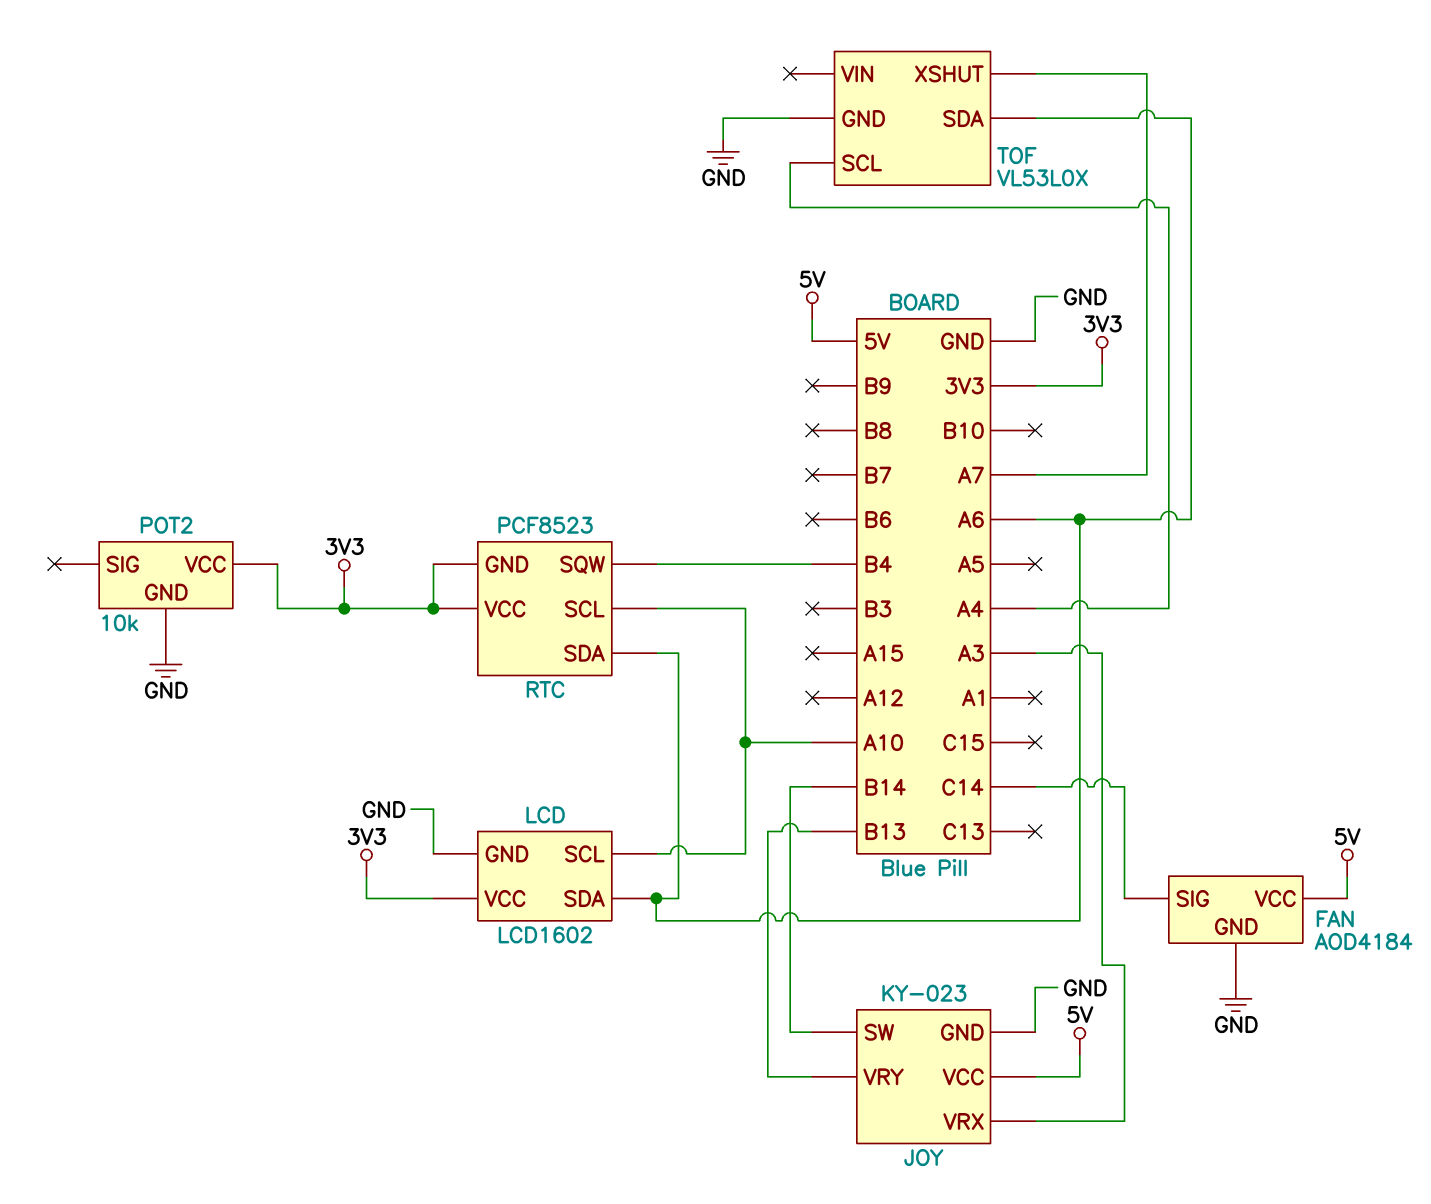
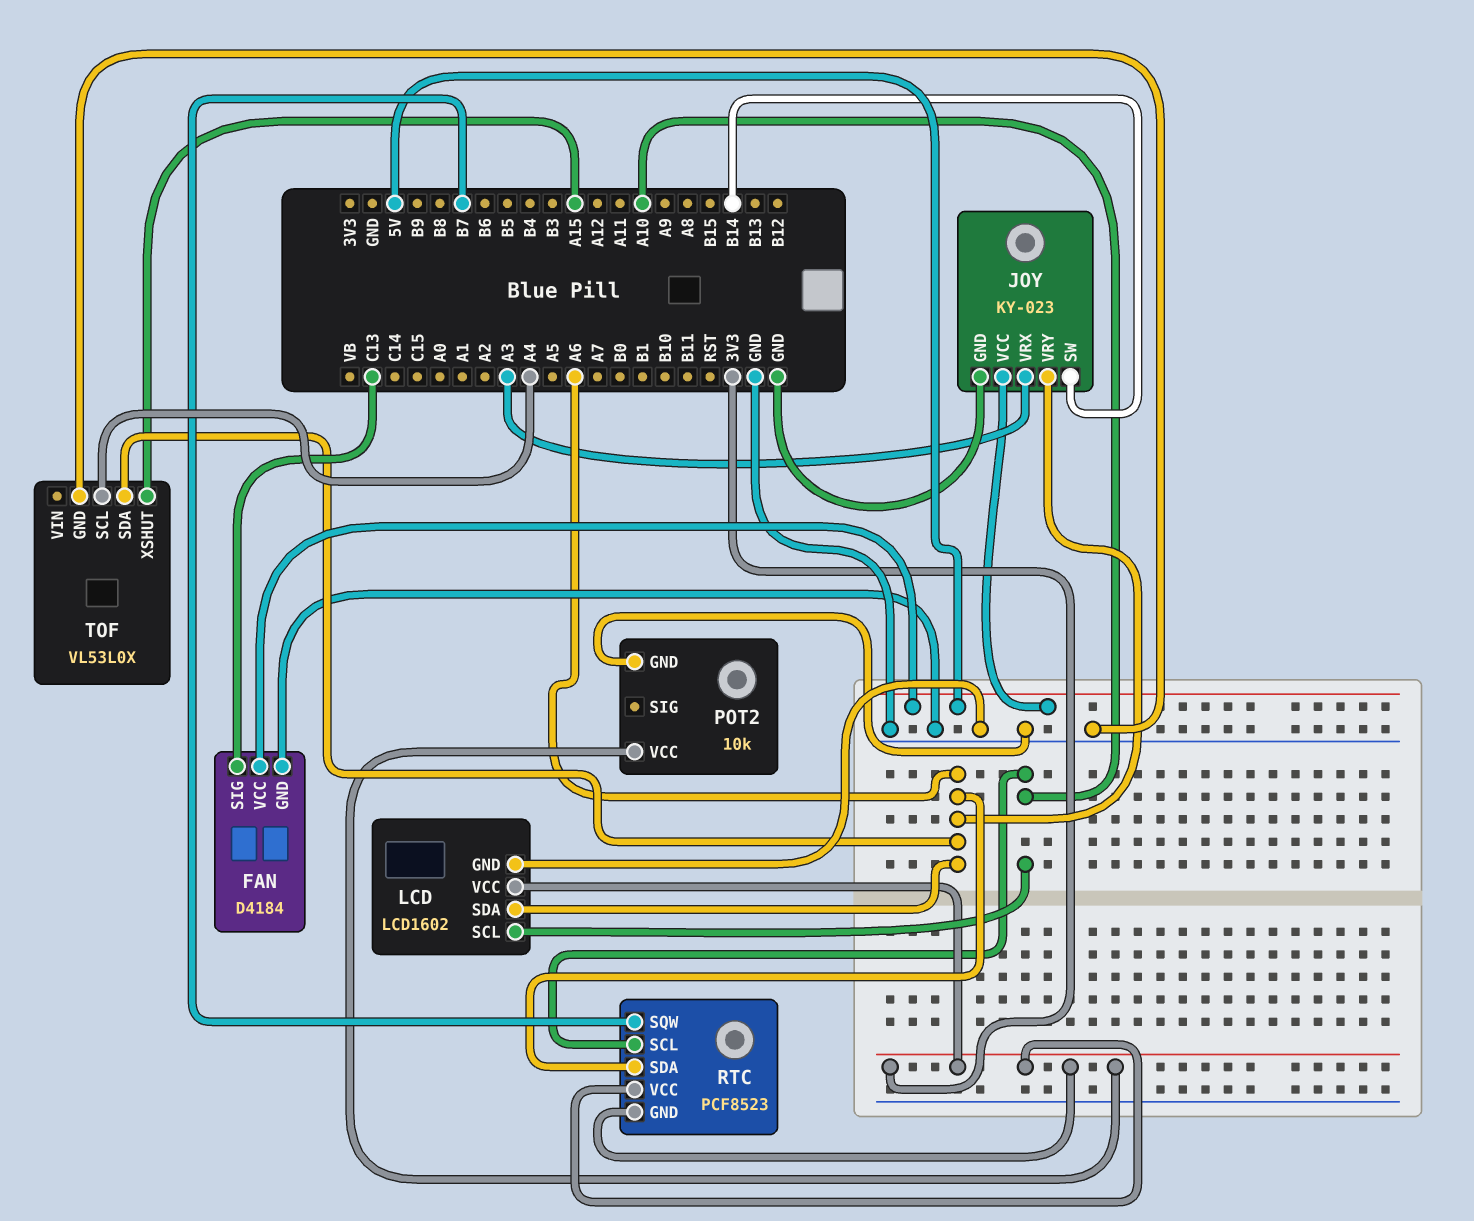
FAN: AOD4184 -> D4184
FAN pin SIG: C14 -> C13
JOY pin VRY: B13 -> A6
RTC pin SQW: B4 -> B7
TOF pin XSHUT: A7 -> A15

